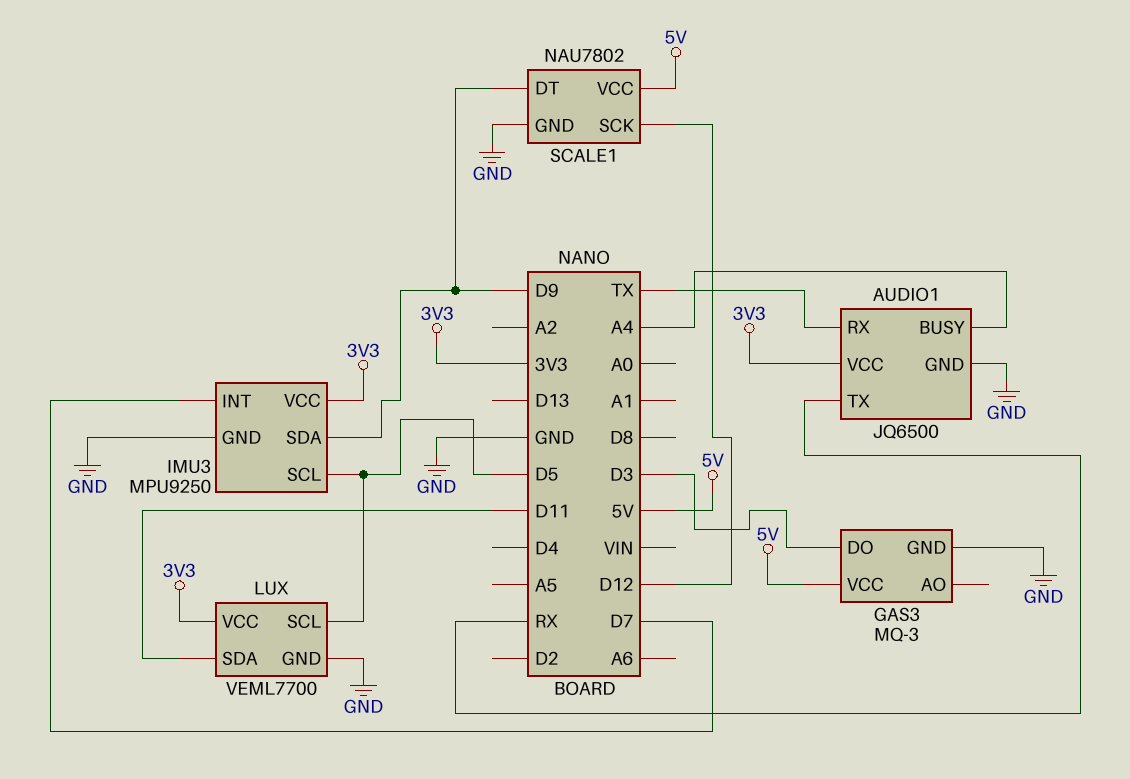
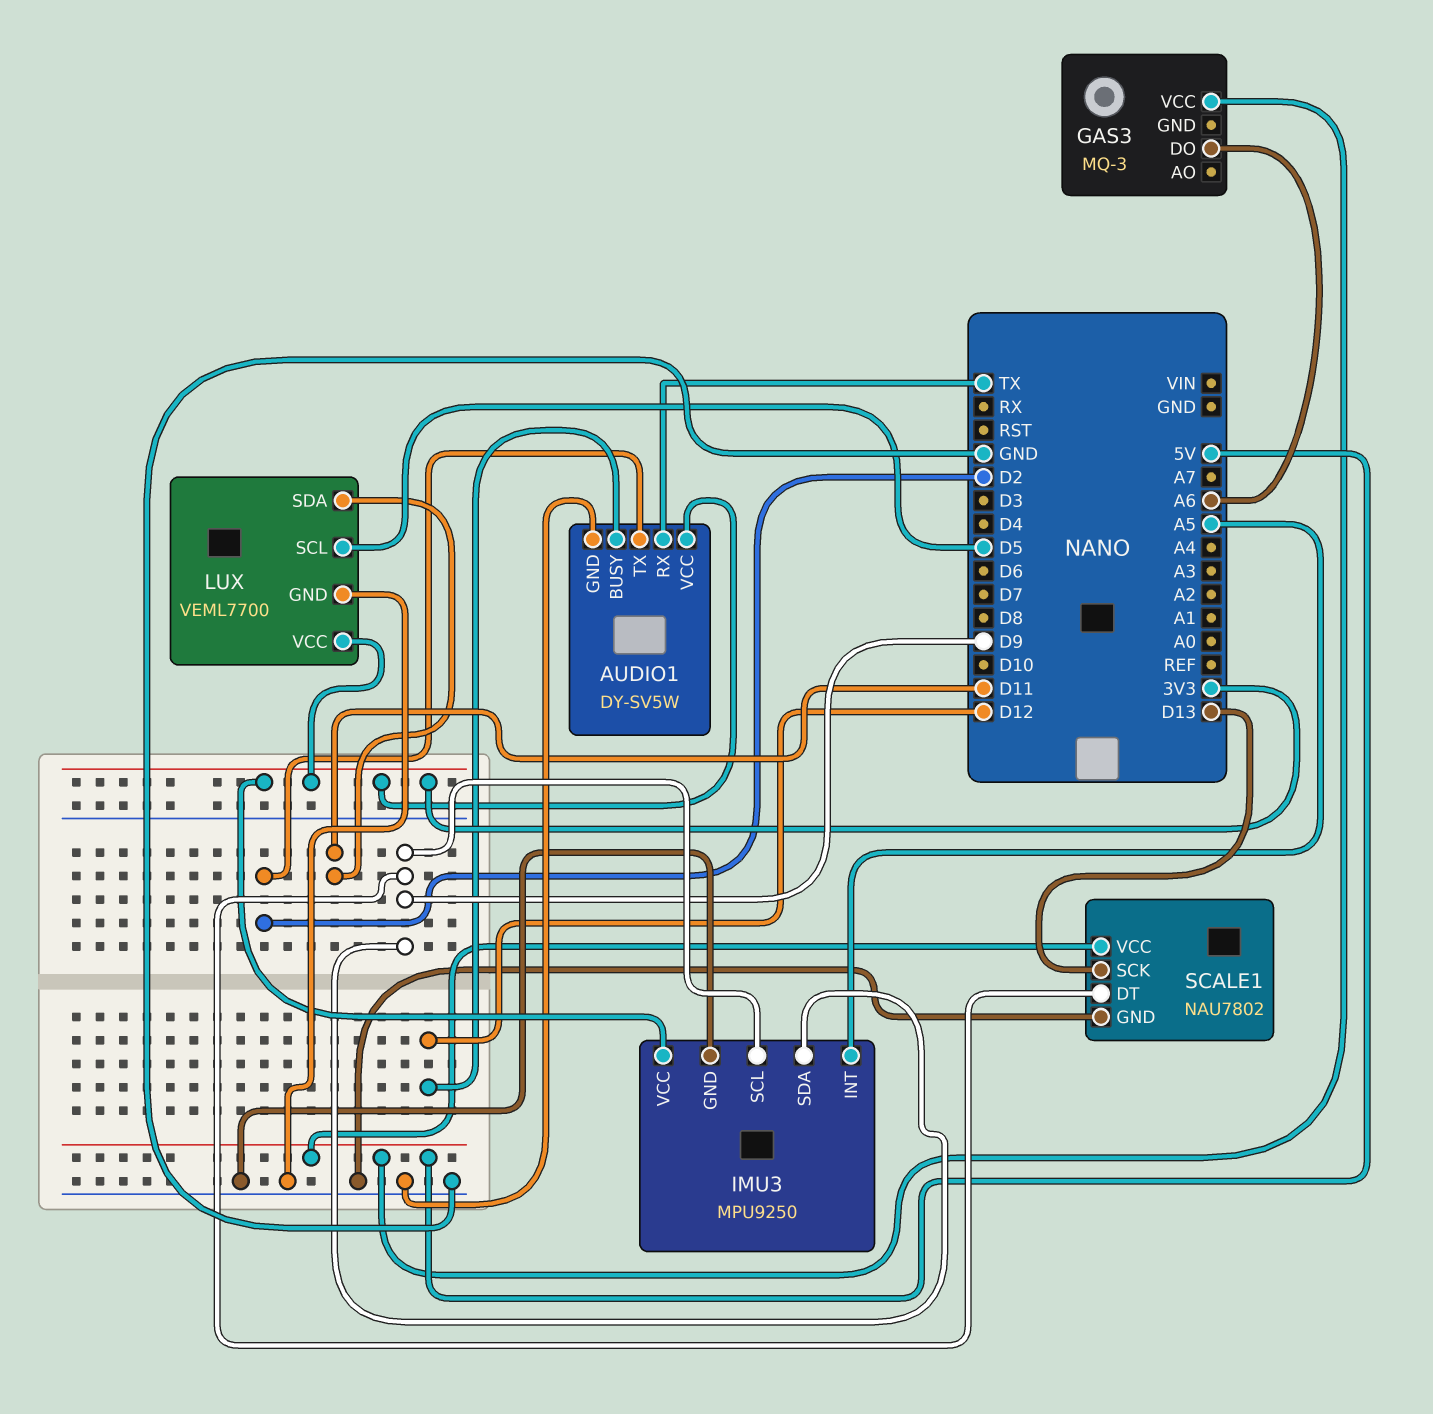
AUDIO1: JQ6500 -> DY-SV5W
AUDIO1 pin BUSY: A4 -> D12
AUDIO1 pin TX: RX -> D2
GAS3 pin DO: D3 -> A6
GAS3 pin GND: GND -> none
IMU3 pin INT: D7 -> A5
IMU3 pin SCL: D5 -> D9
SCALE1 pin SCK: D12 -> D13

